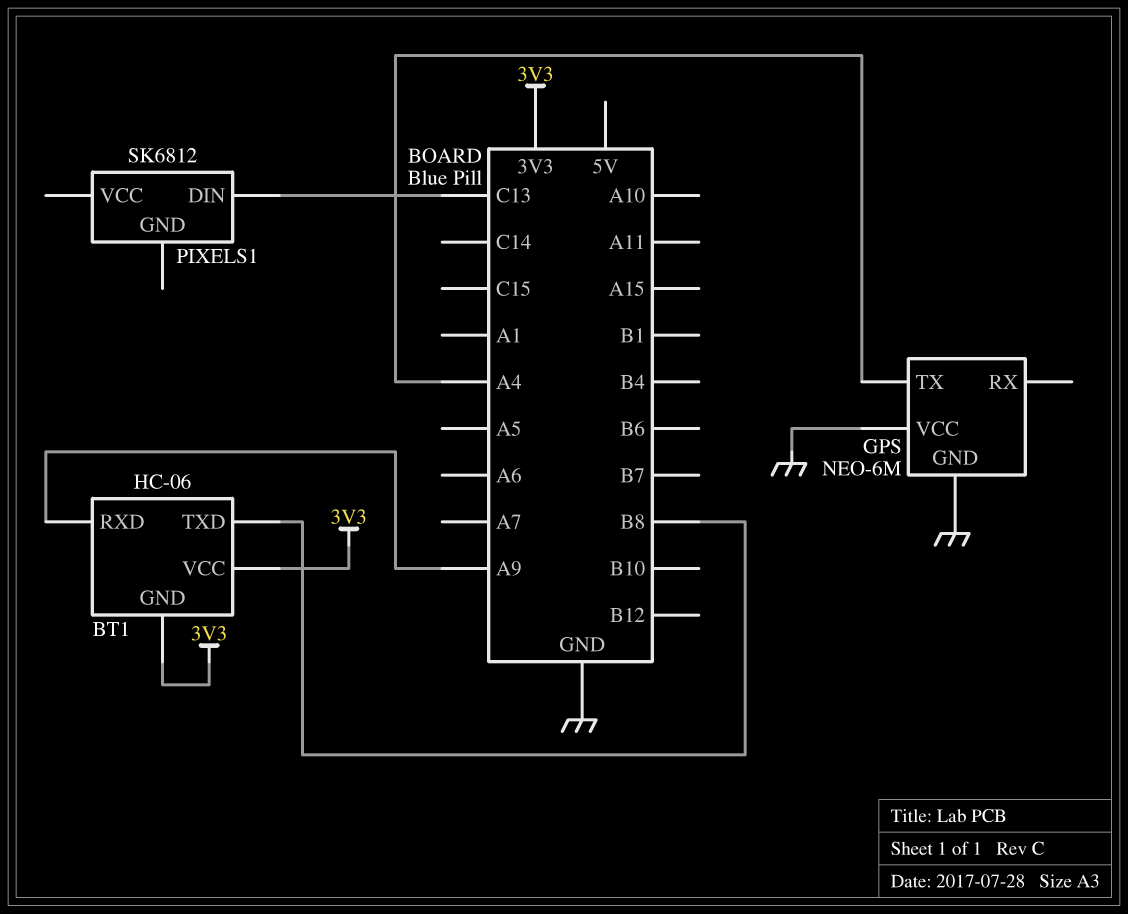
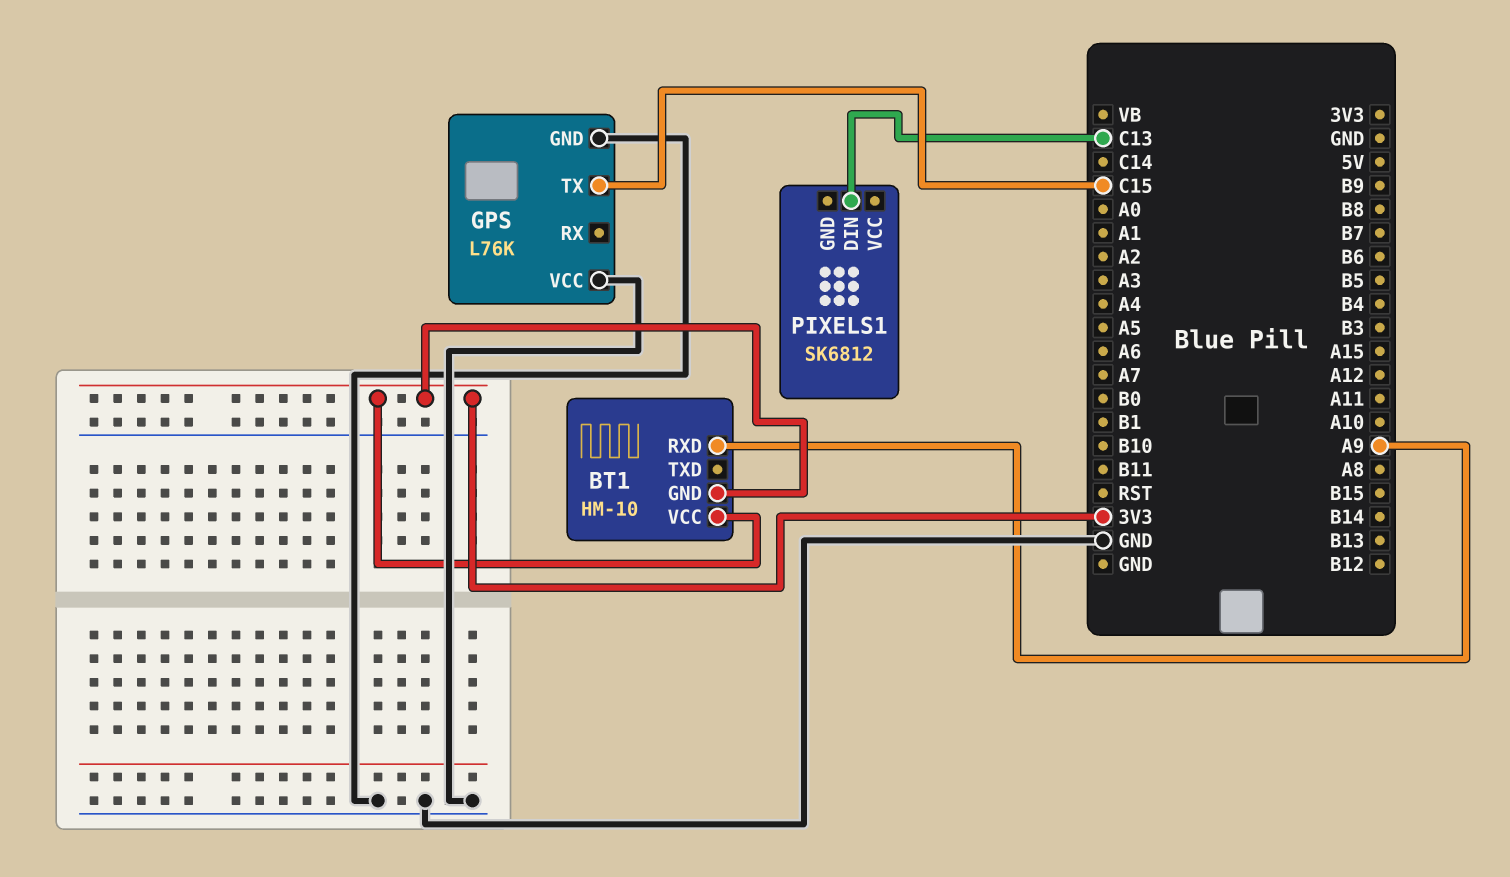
BT1: HC-06 -> HM-10
BT1 pin TXD: B8 -> none
GPS: NEO-6M -> L76K
GPS pin TX: A4 -> C15

